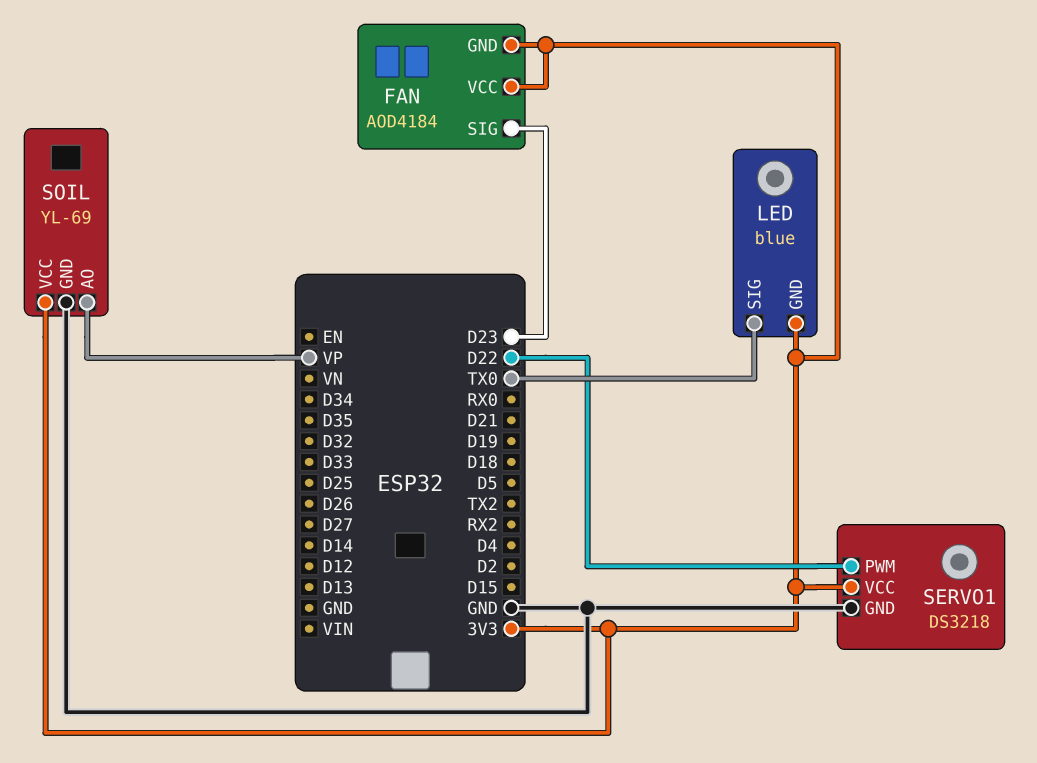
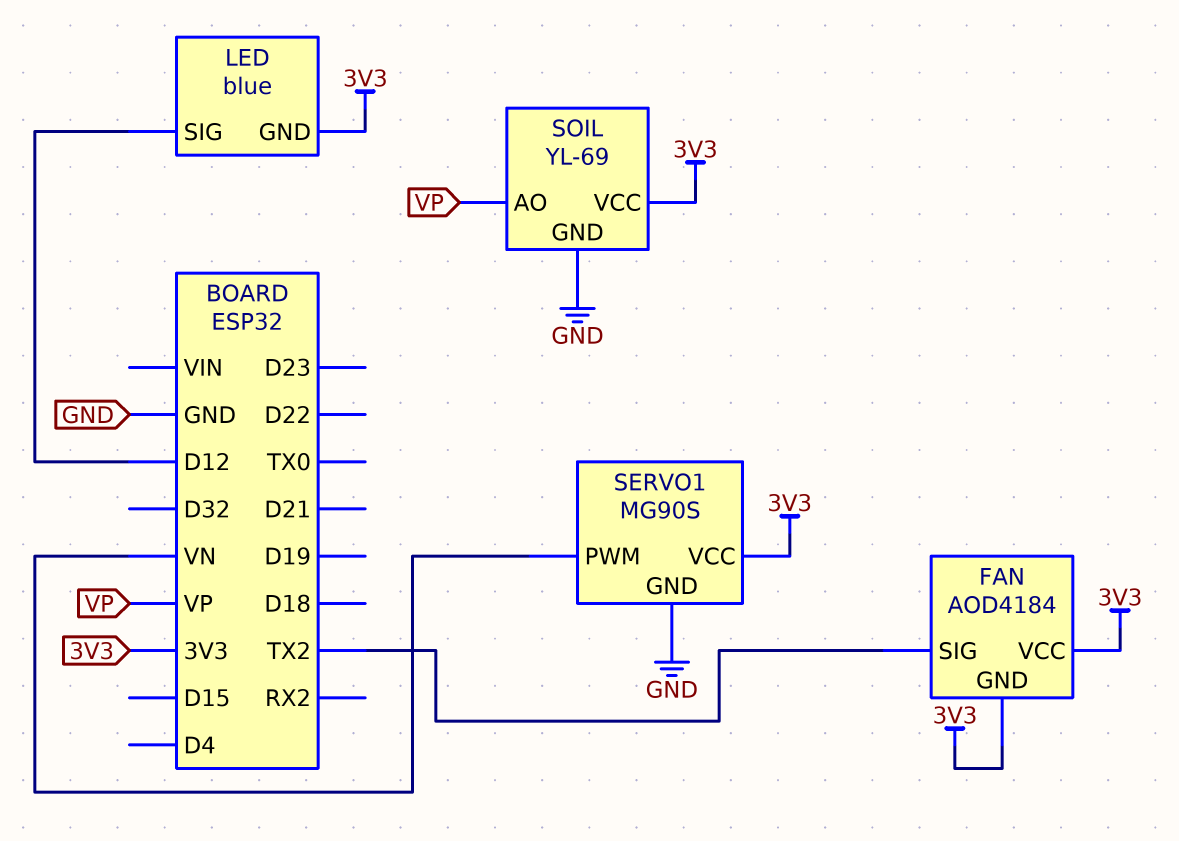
FAN pin SIG: D23 -> TX2
LED pin SIG: TX0 -> D12
SERVO1: DS3218 -> MG90S
SERVO1 pin PWM: D22 -> VN

